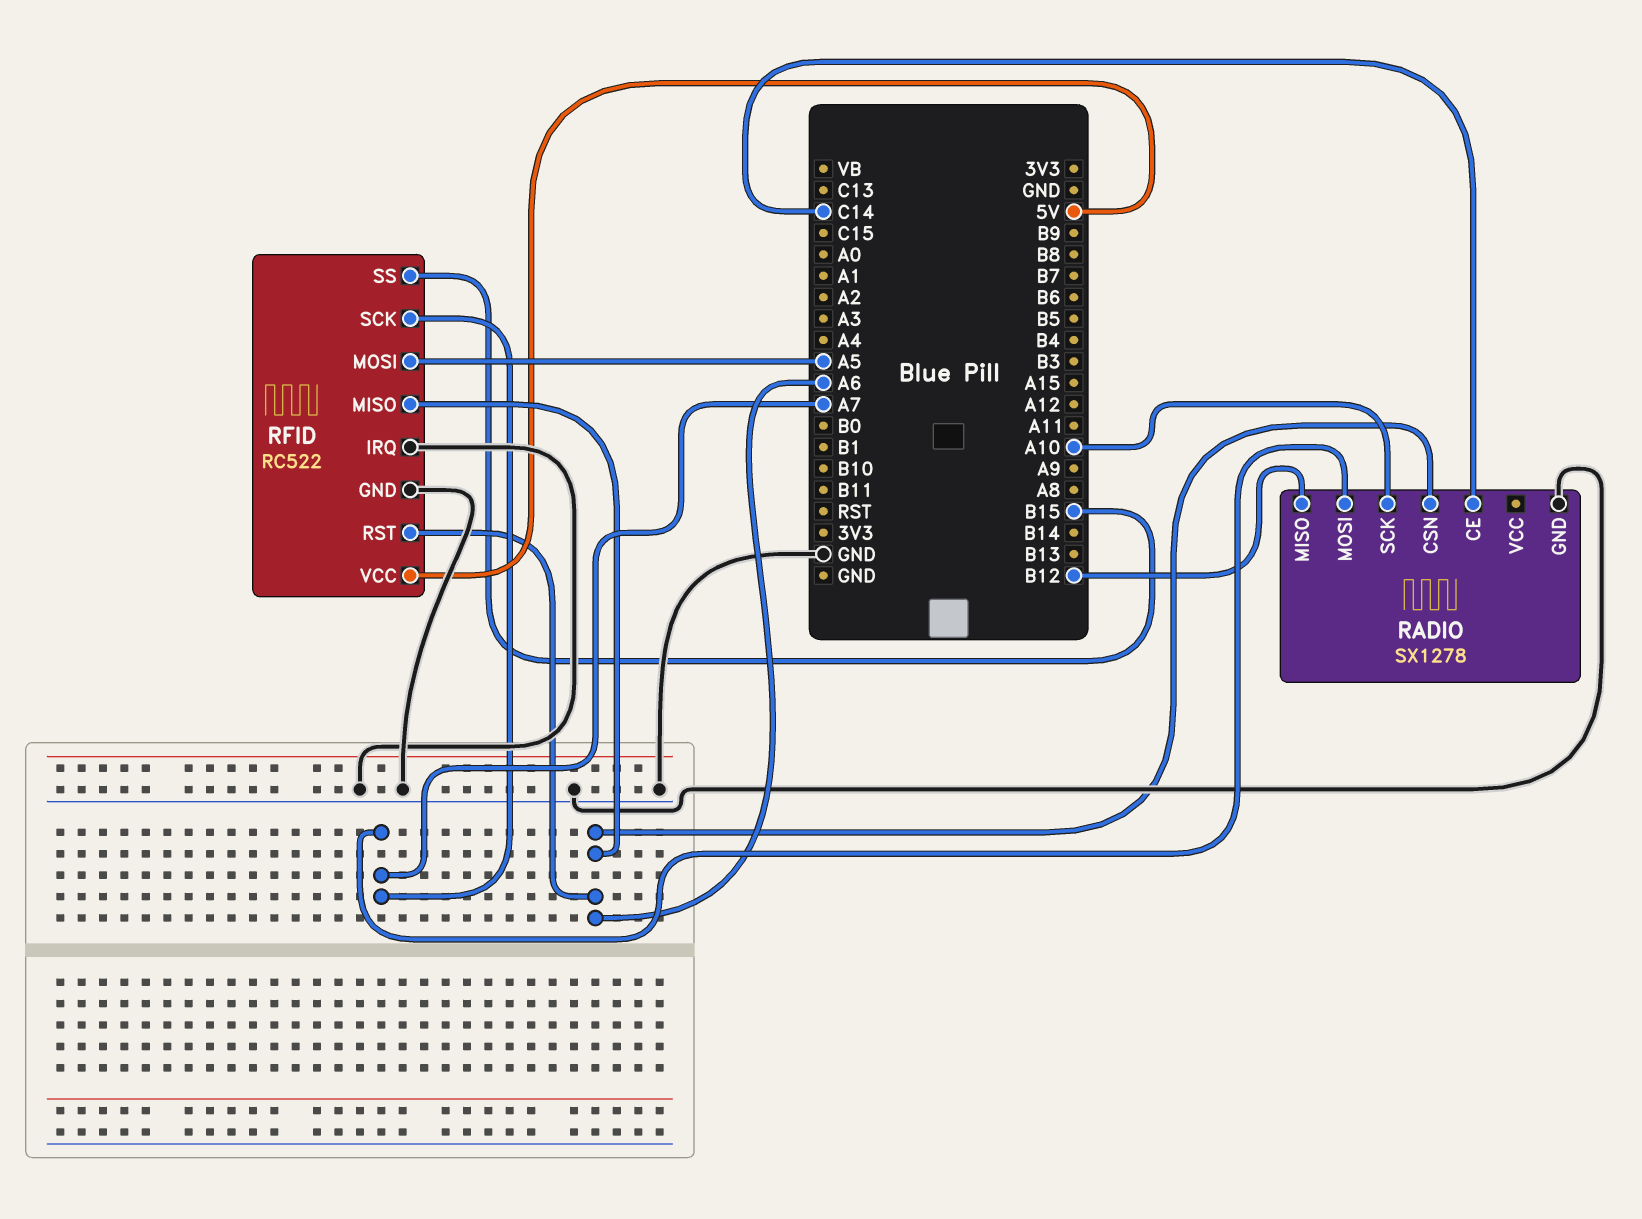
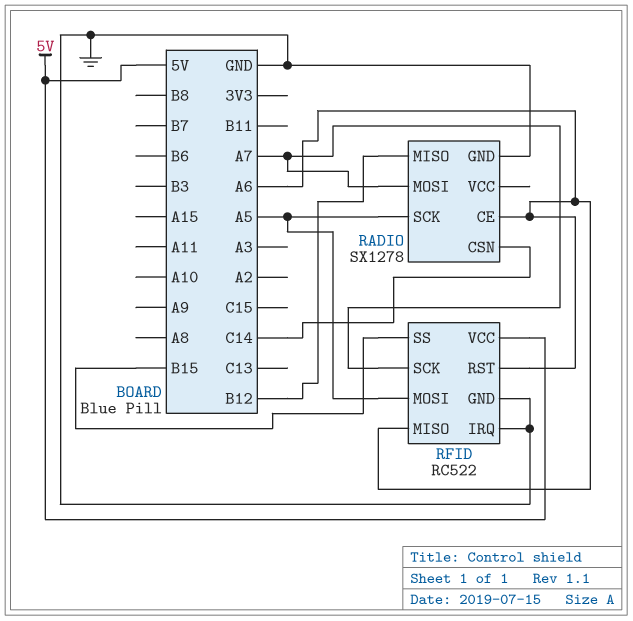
RADIO pin CE: C14 -> A6
RADIO pin CSN: A6 -> C14
RADIO pin SCK: A10 -> A5

